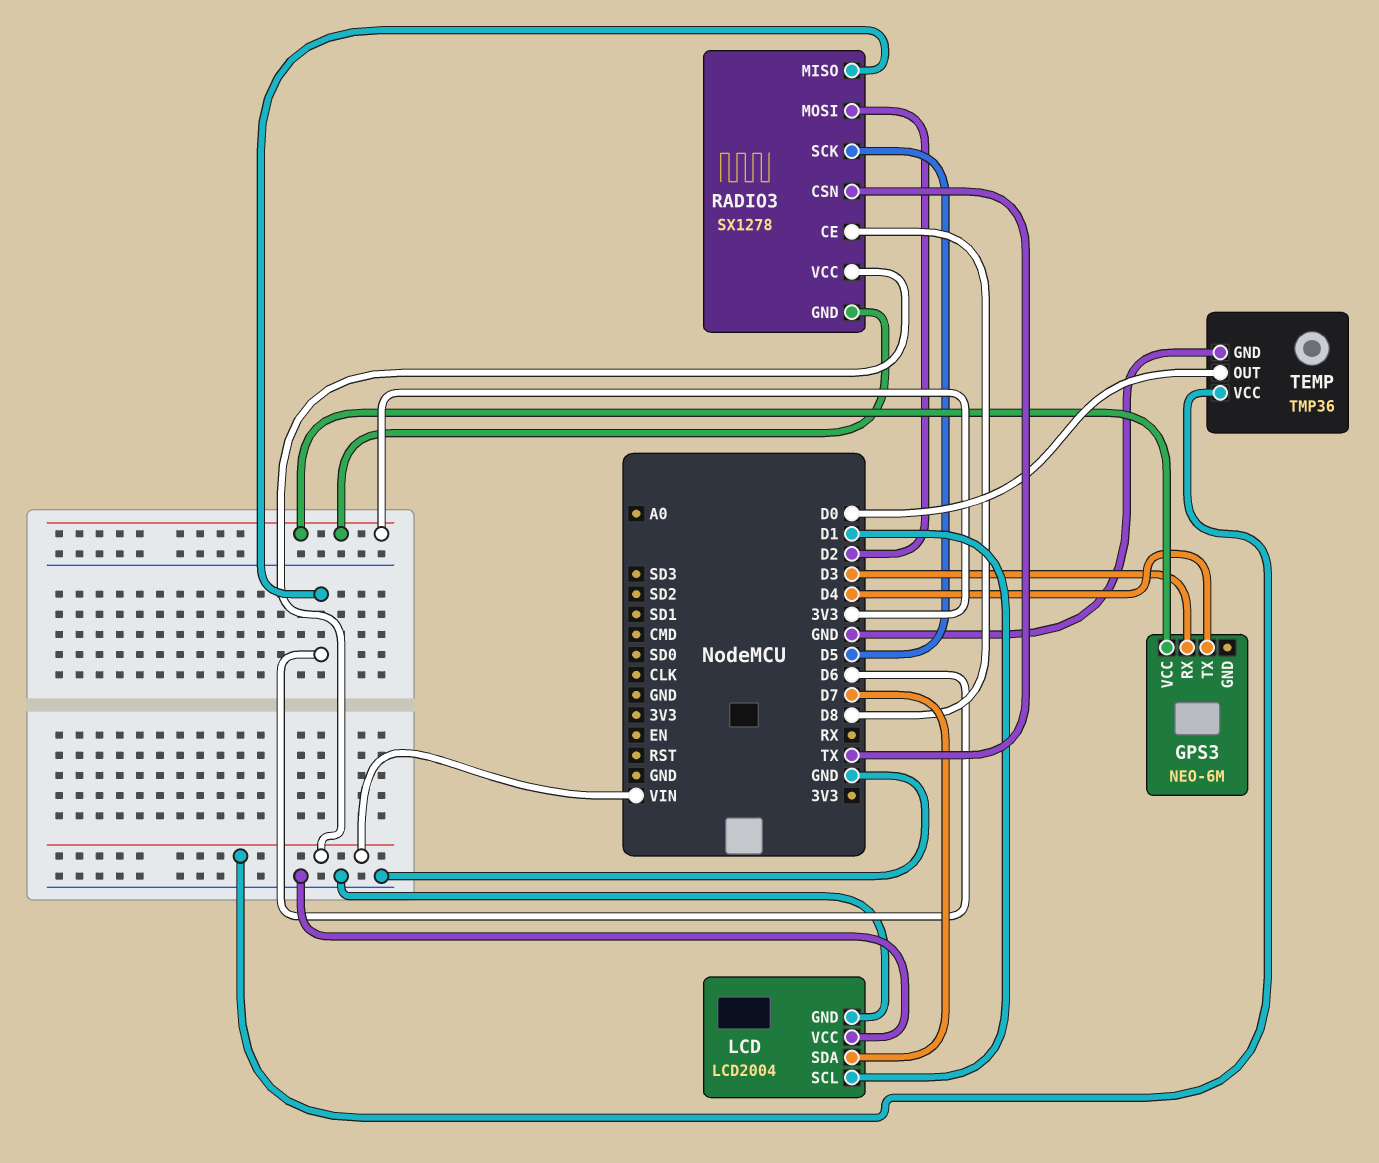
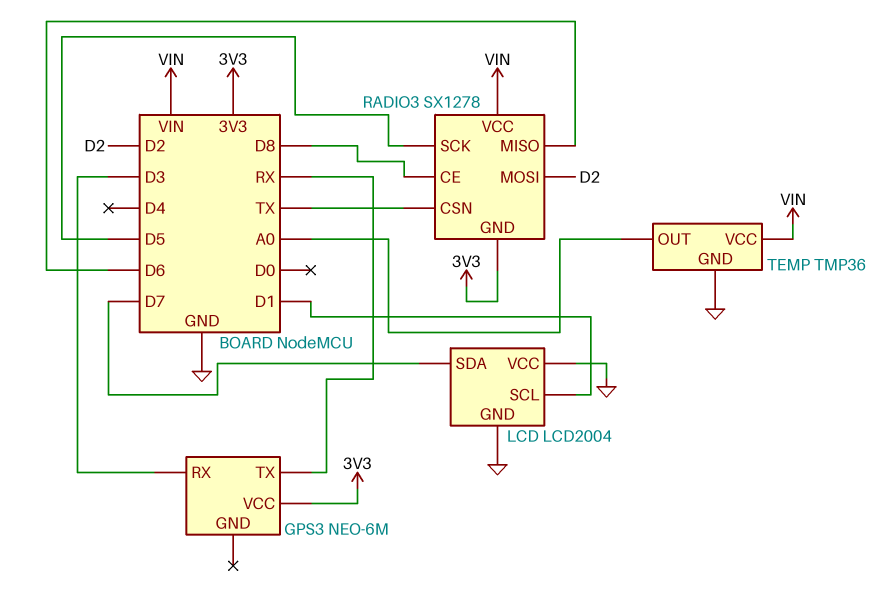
GPS3 pin TX: D4 -> RX
TEMP pin OUT: D0 -> A0

